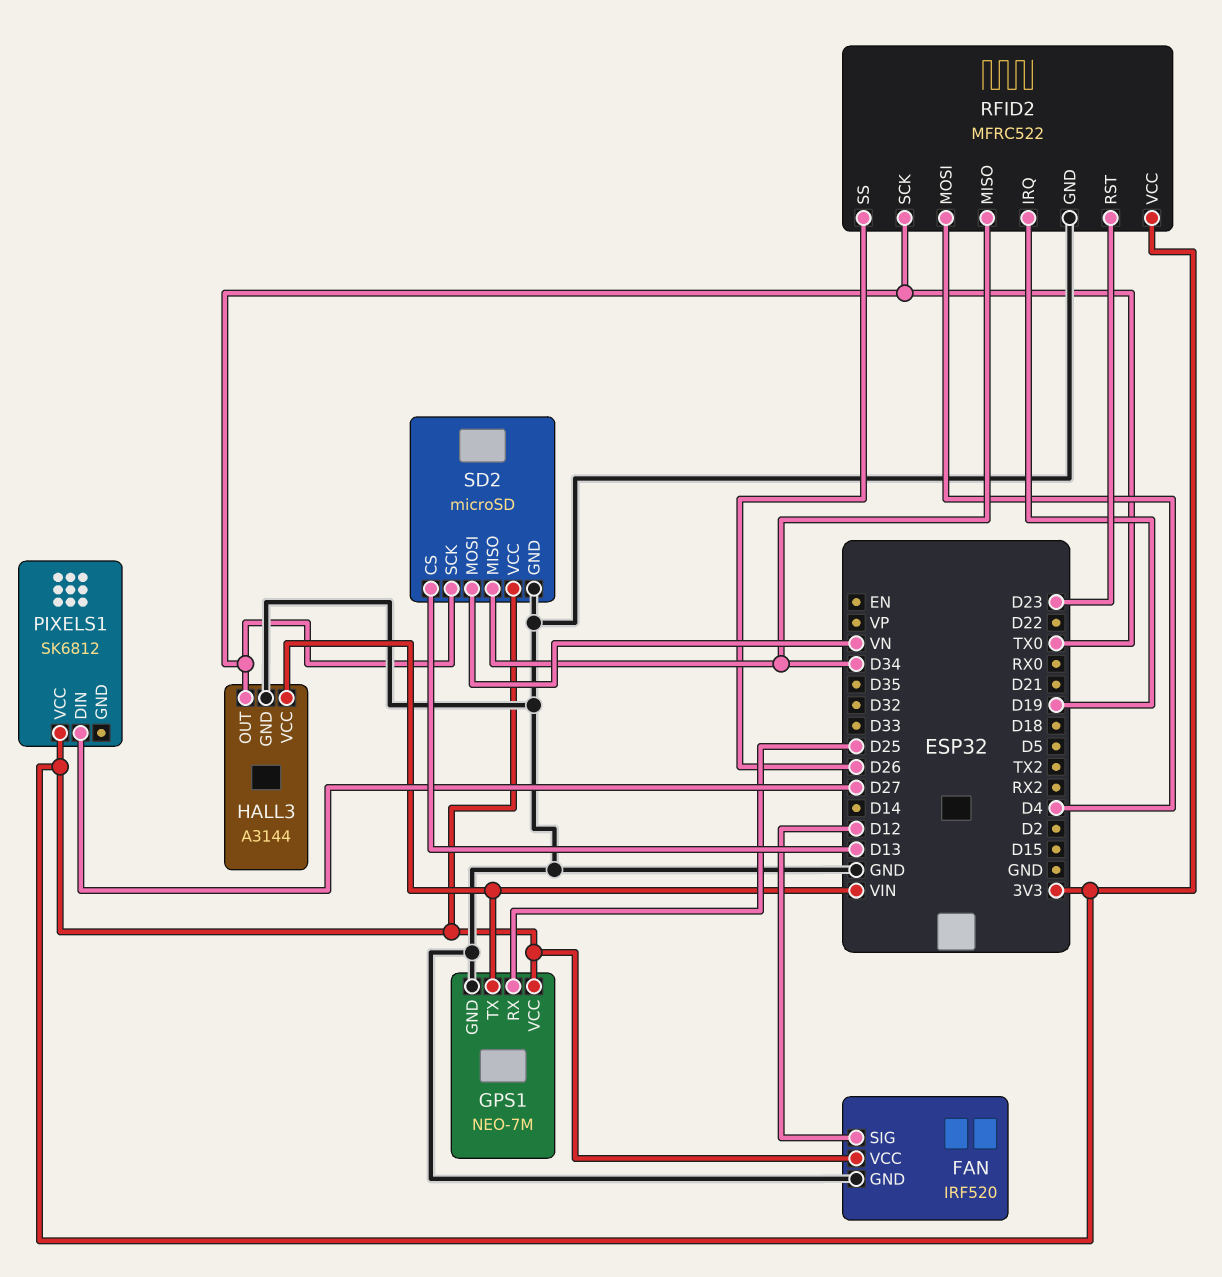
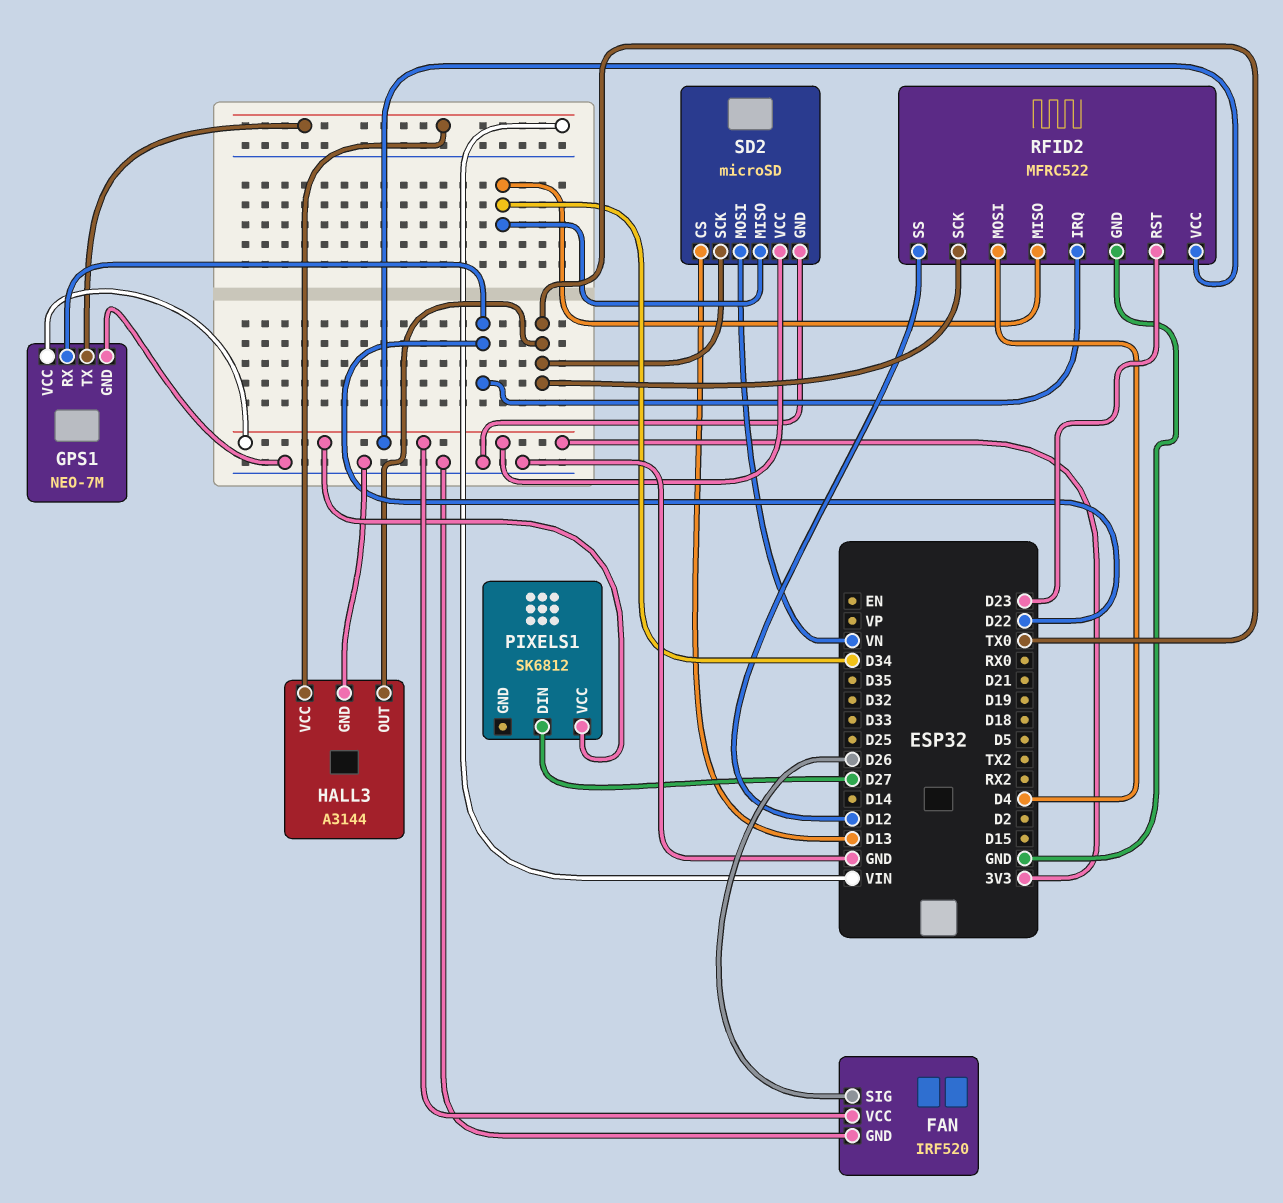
FAN pin SIG: D12 -> D26
GPS1 pin RX: D25 -> D22
RFID2 pin IRQ: D19 -> D22
RFID2 pin SS: D26 -> D12

